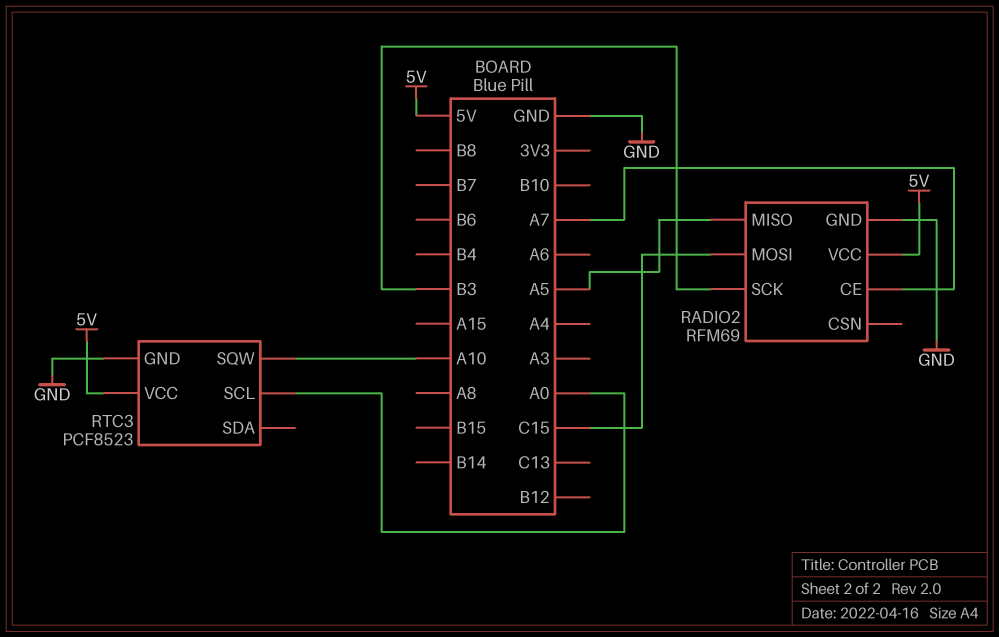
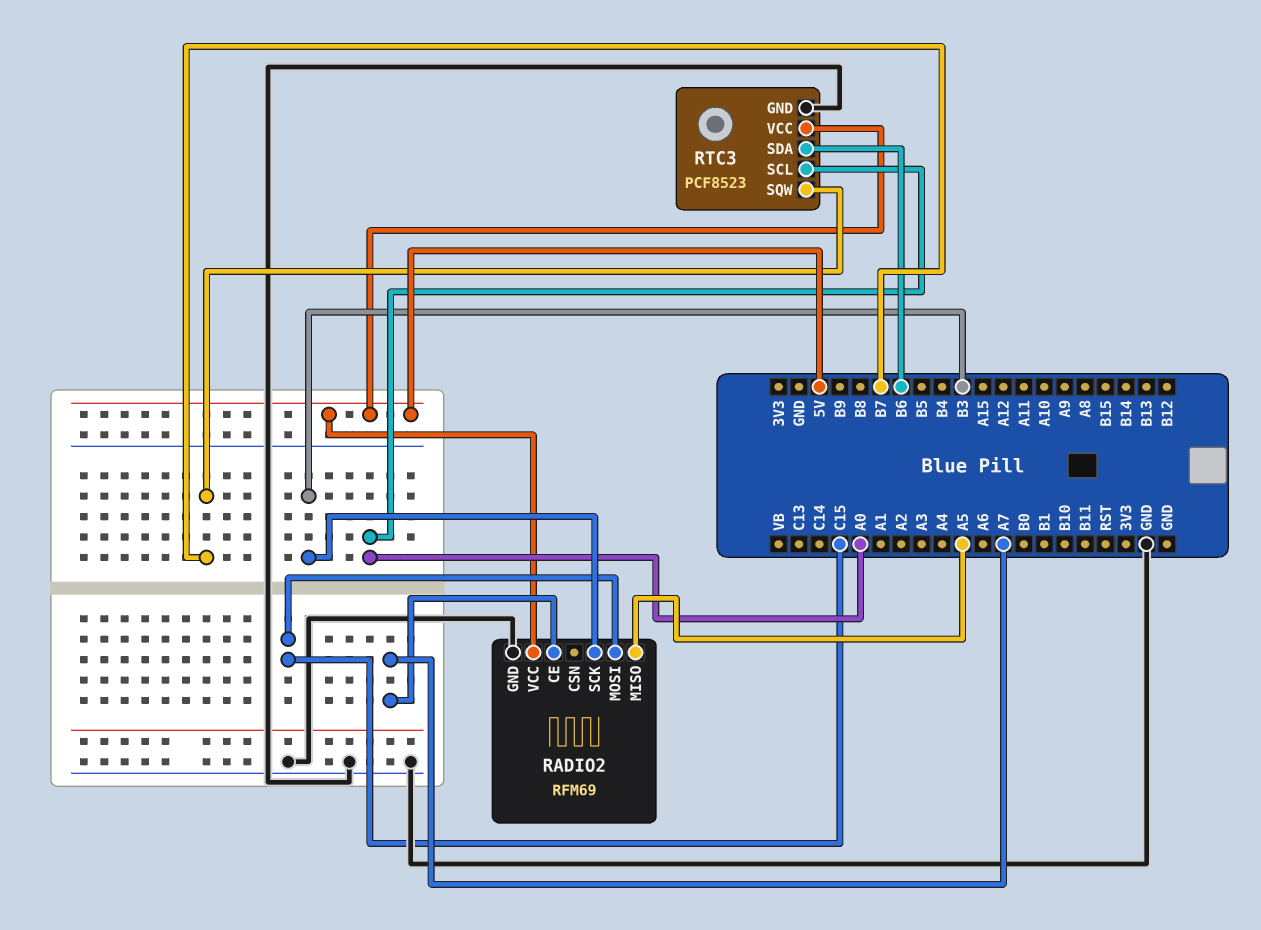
RTC3 pin SDA: none -> B6
RTC3 pin SQW: A10 -> B7

